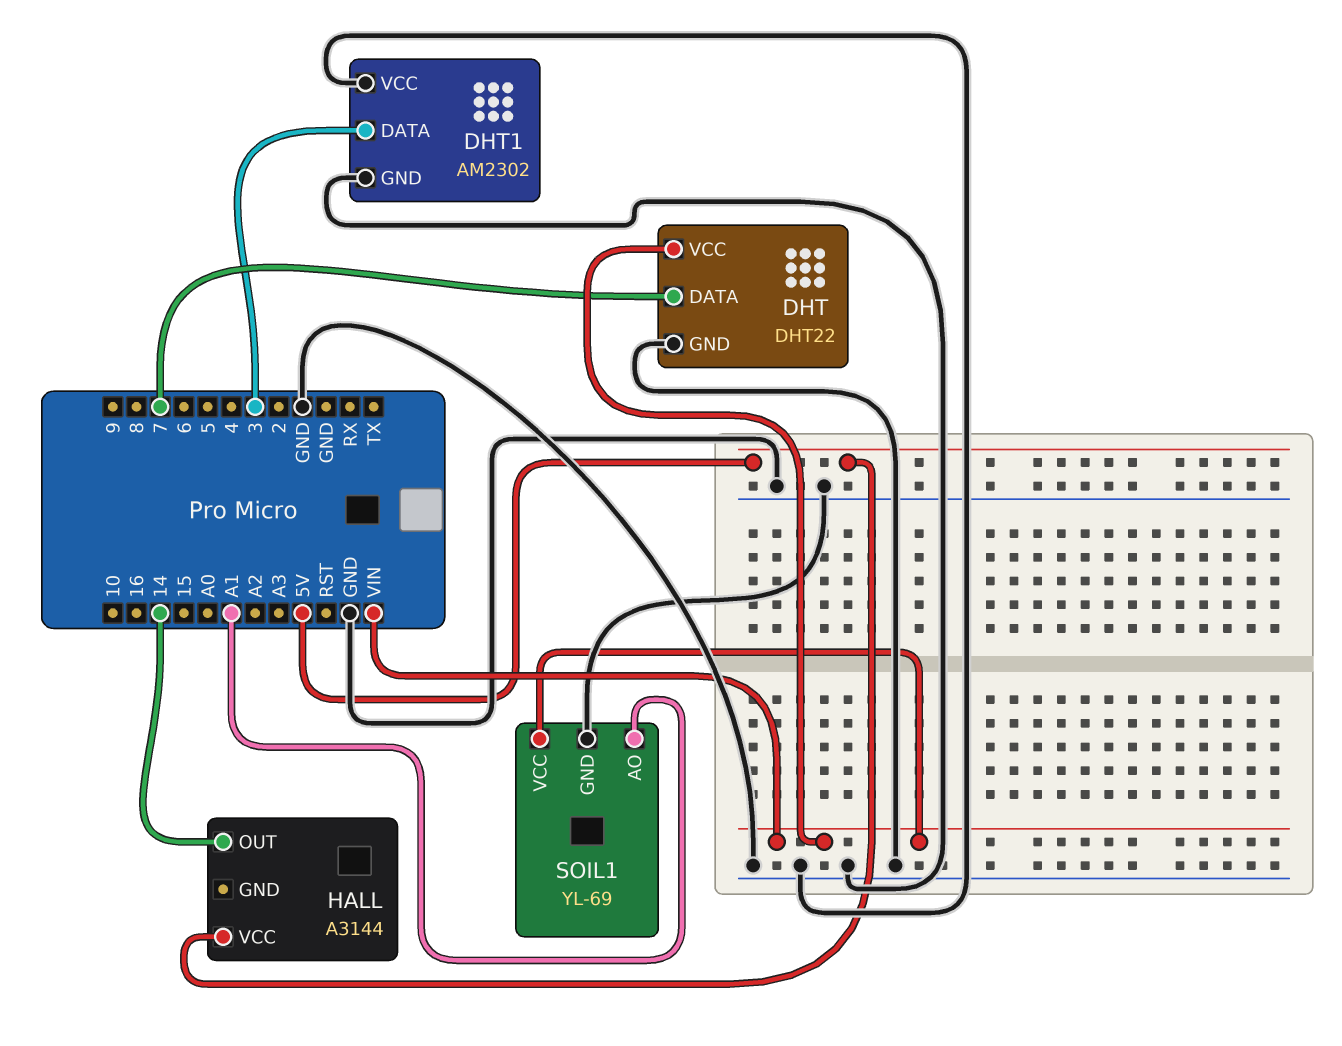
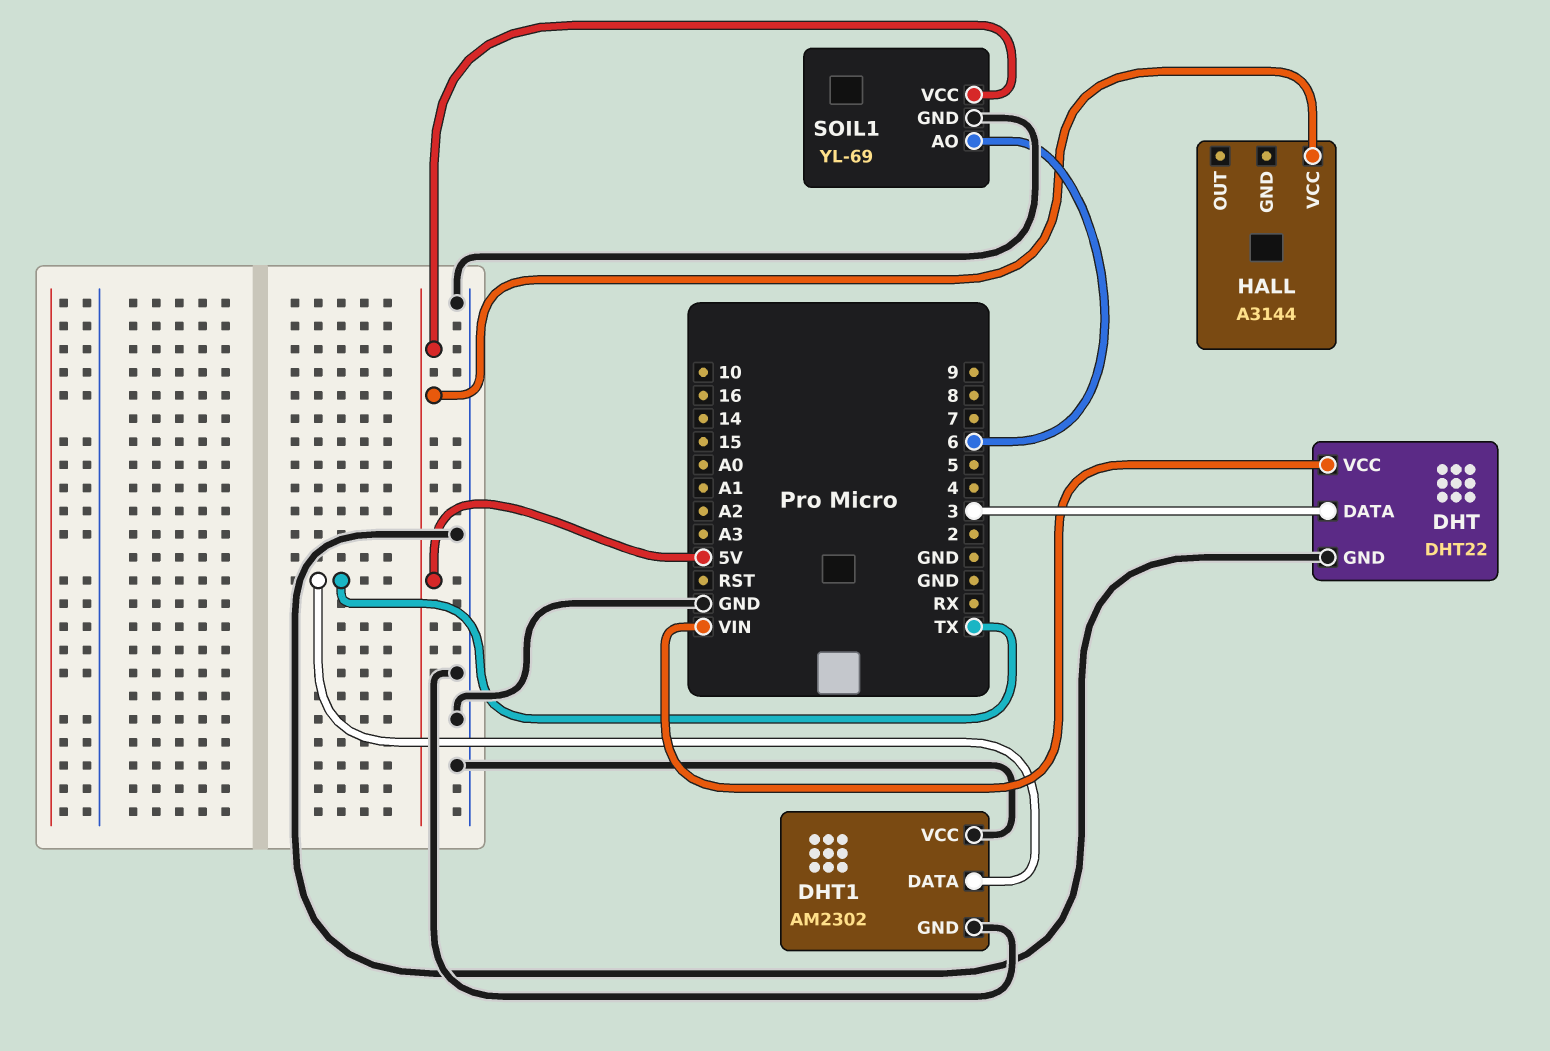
DHT pin DATA: 7 -> 3
DHT1 pin DATA: 3 -> TX
HALL pin OUT: 14 -> none
SOIL1 pin AO: A1 -> 6
SOIL1 pin VCC: VIN -> 5V

